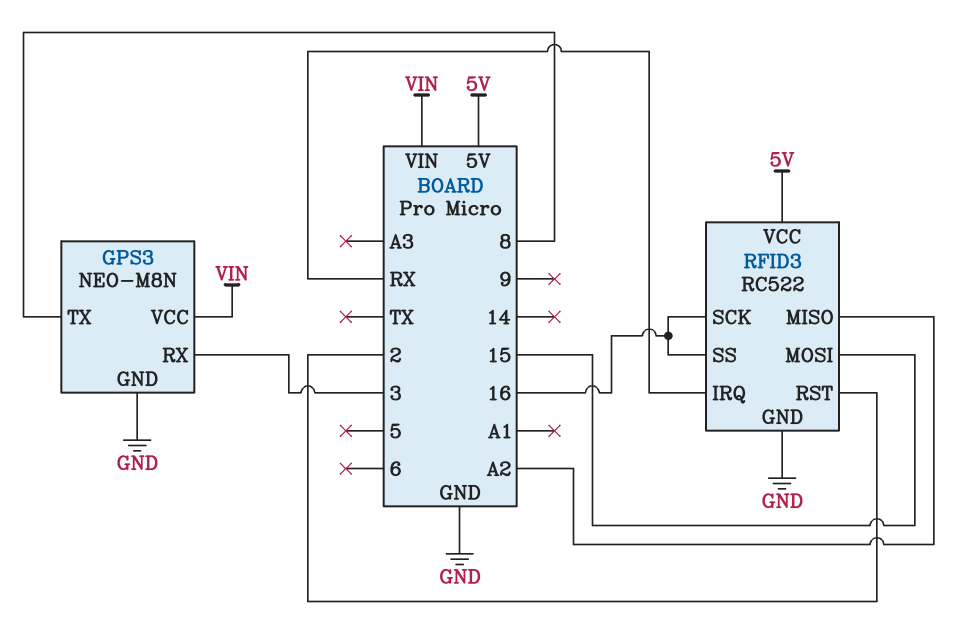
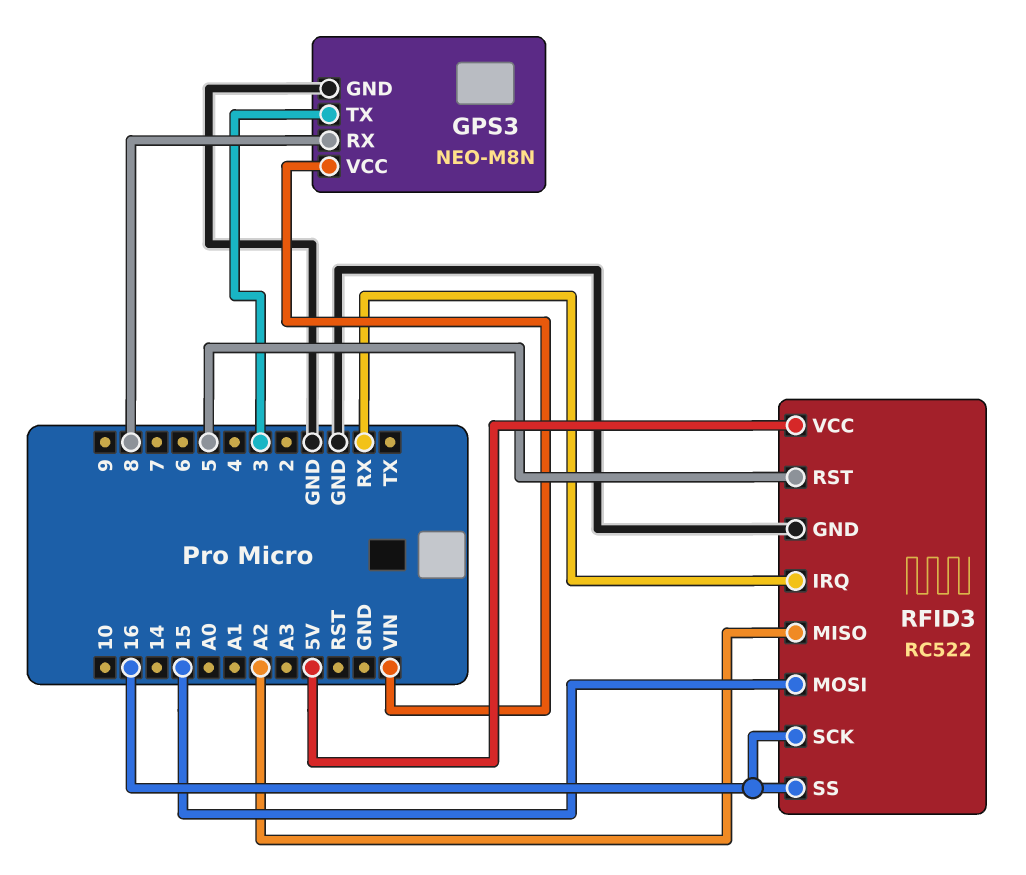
GPS3 pin RX: 3 -> 8
GPS3 pin TX: 8 -> 3
RFID3 pin RST: 2 -> 5

